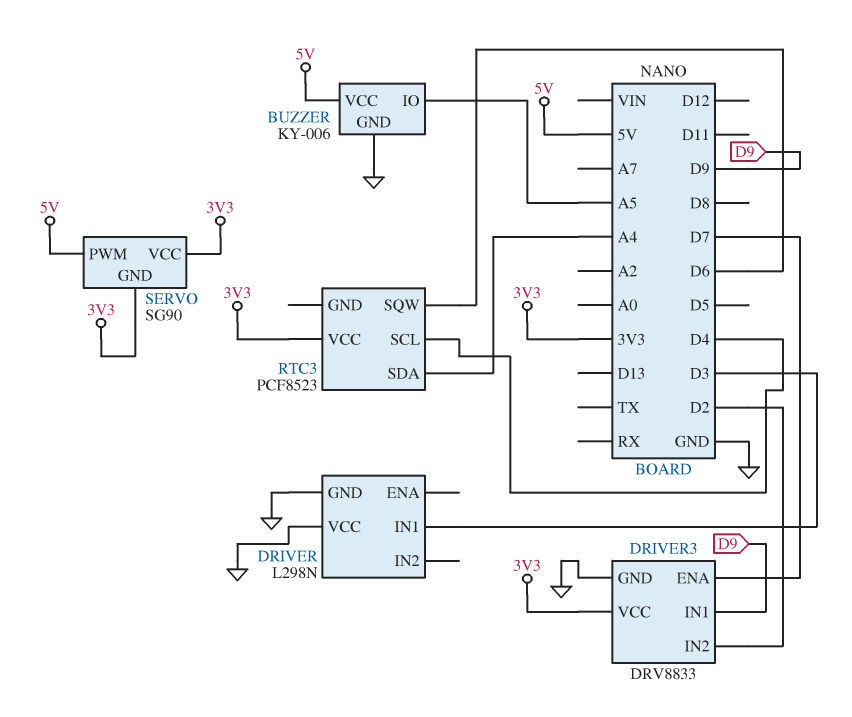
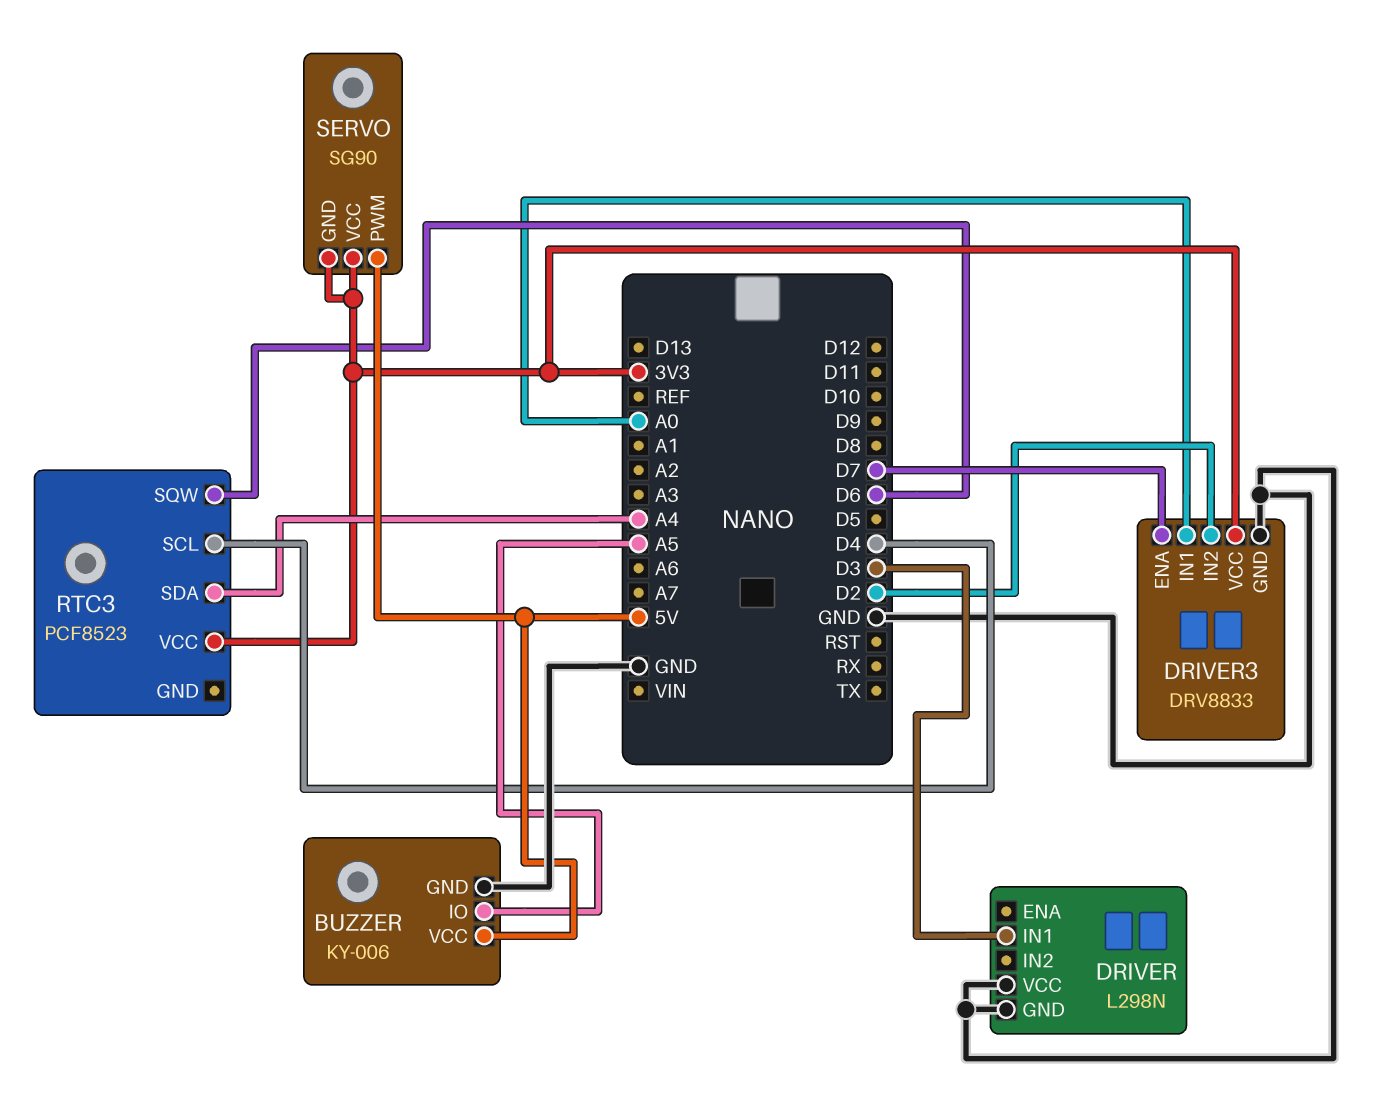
DRIVER3 pin IN1: D9 -> A0

